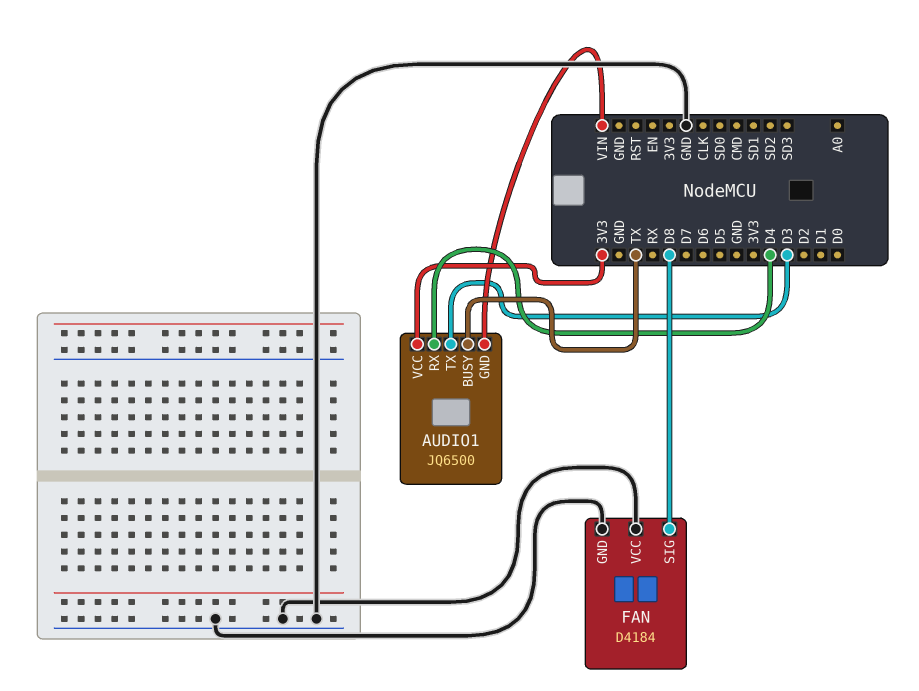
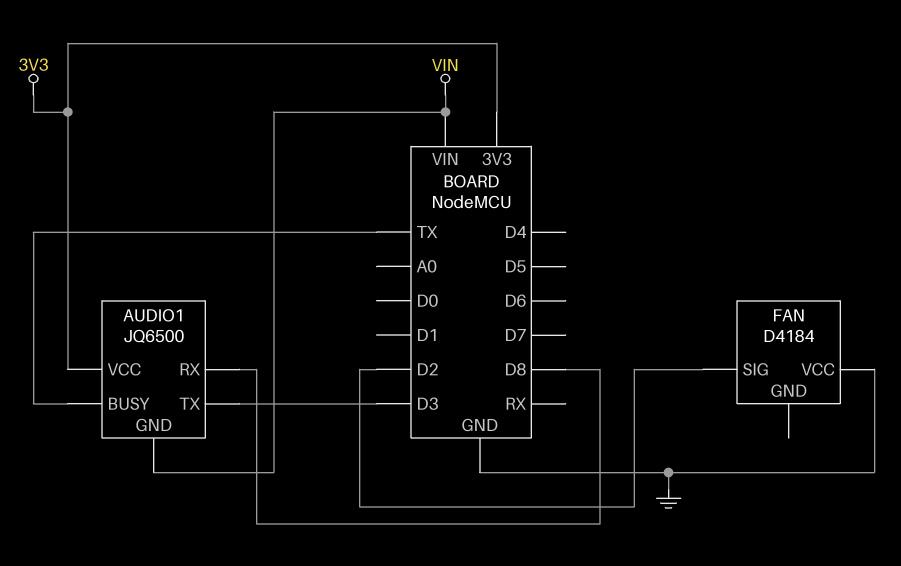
AUDIO1 pin RX: D4 -> D8
FAN pin GND: GND -> none
FAN pin SIG: D8 -> D2

